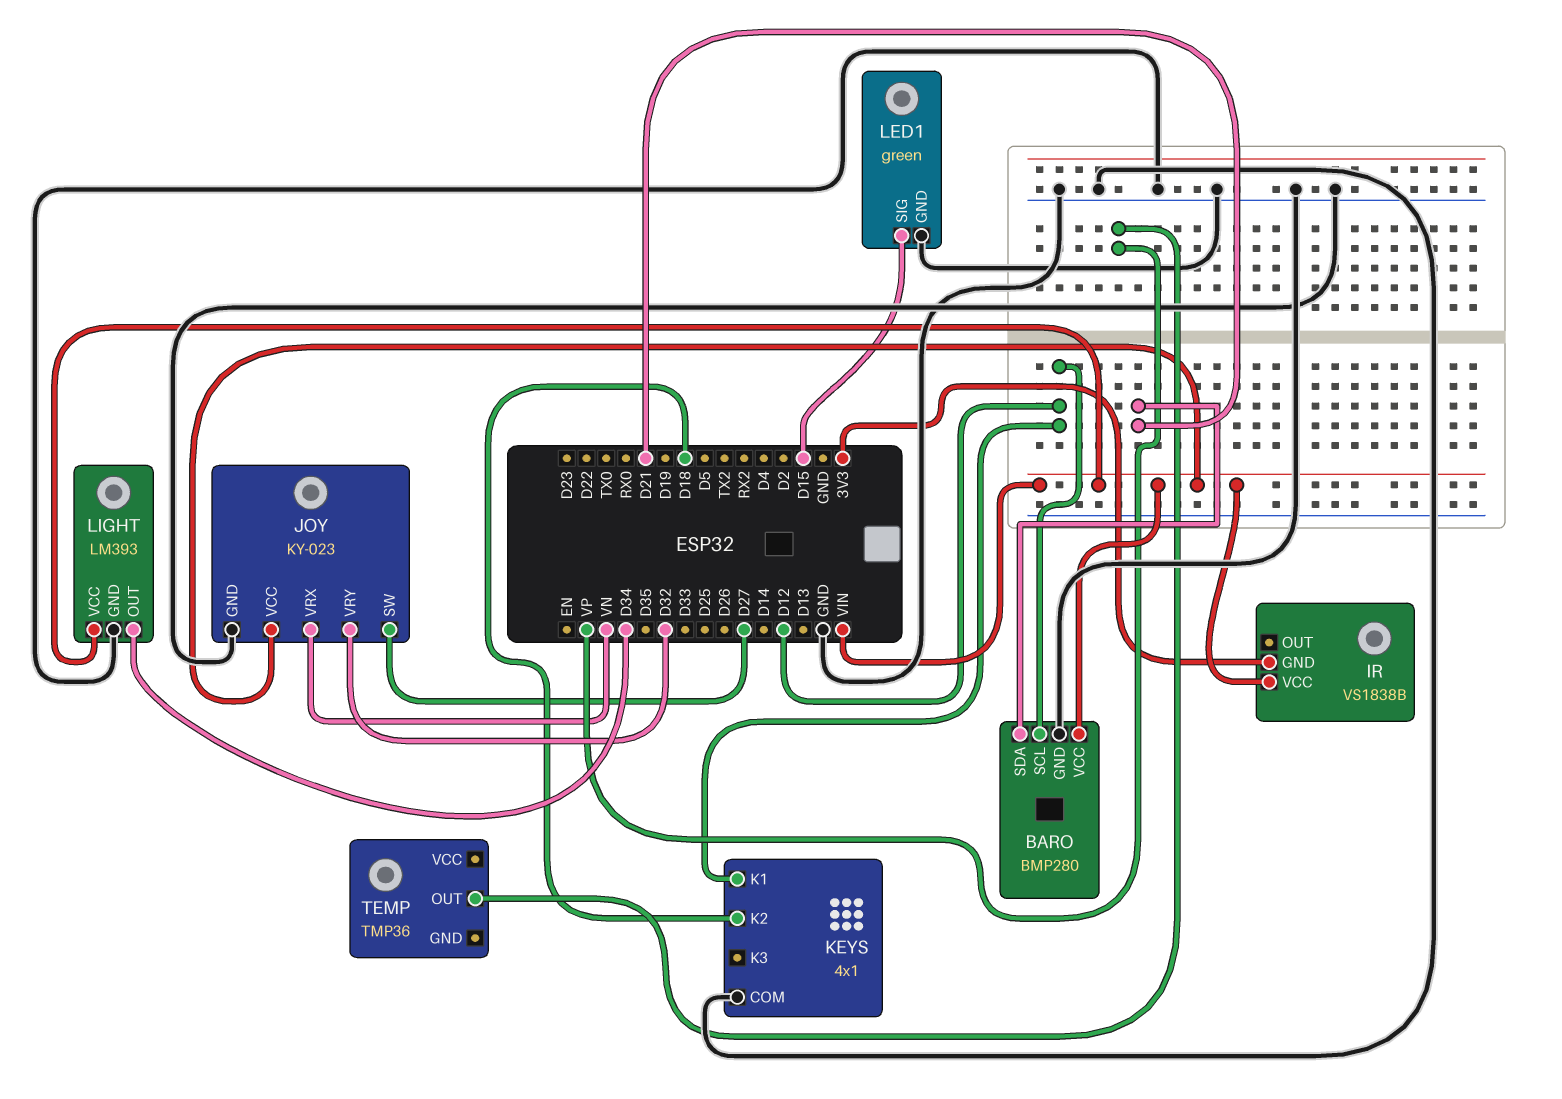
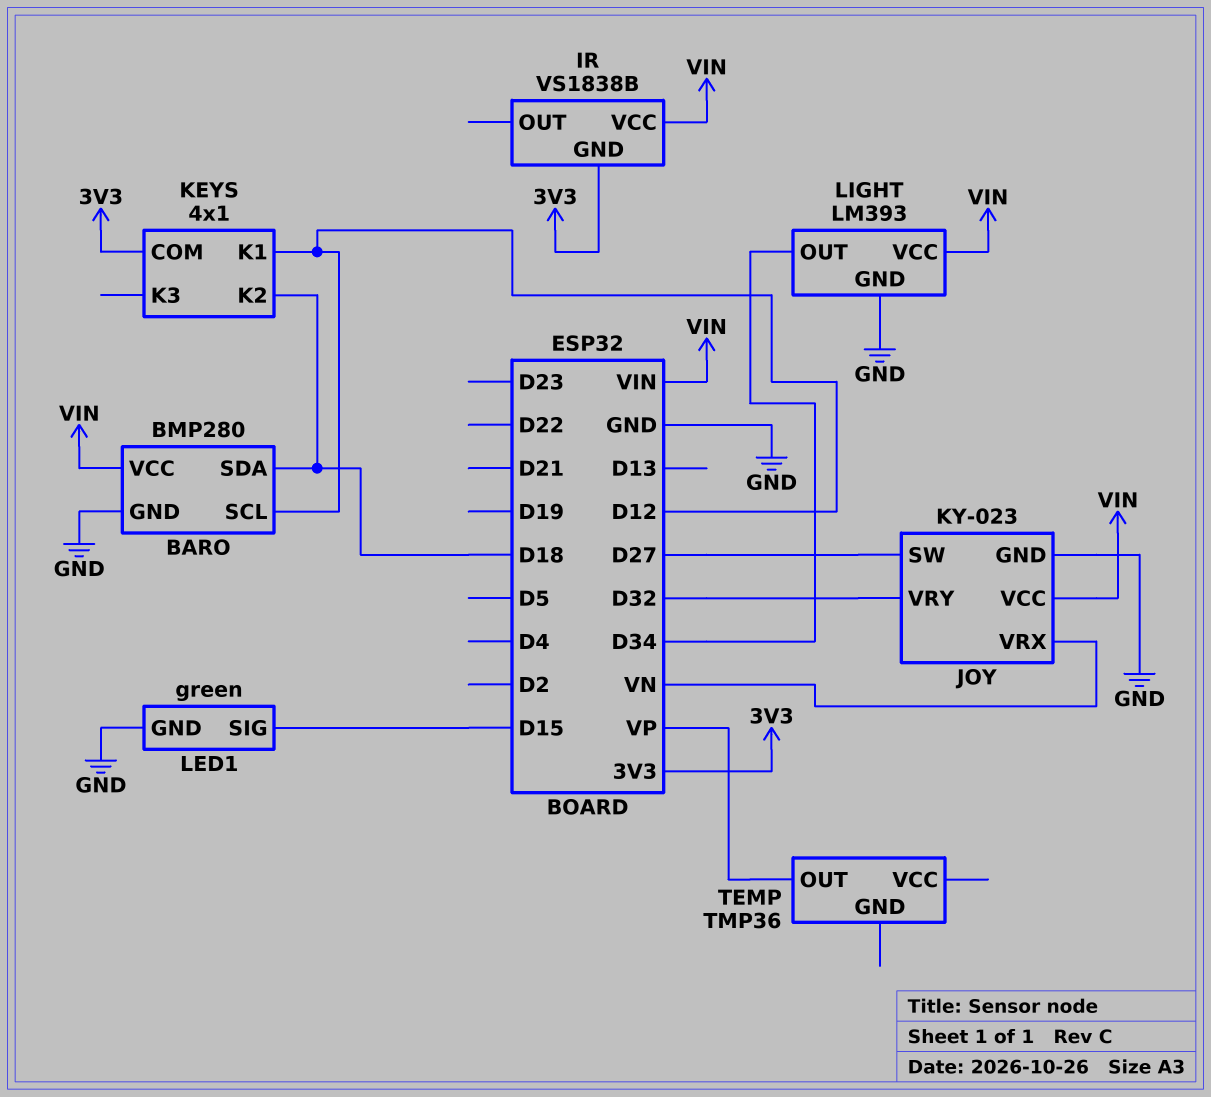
BARO pin SDA: D21 -> D18
KEYS pin COM: GND -> 3V3

